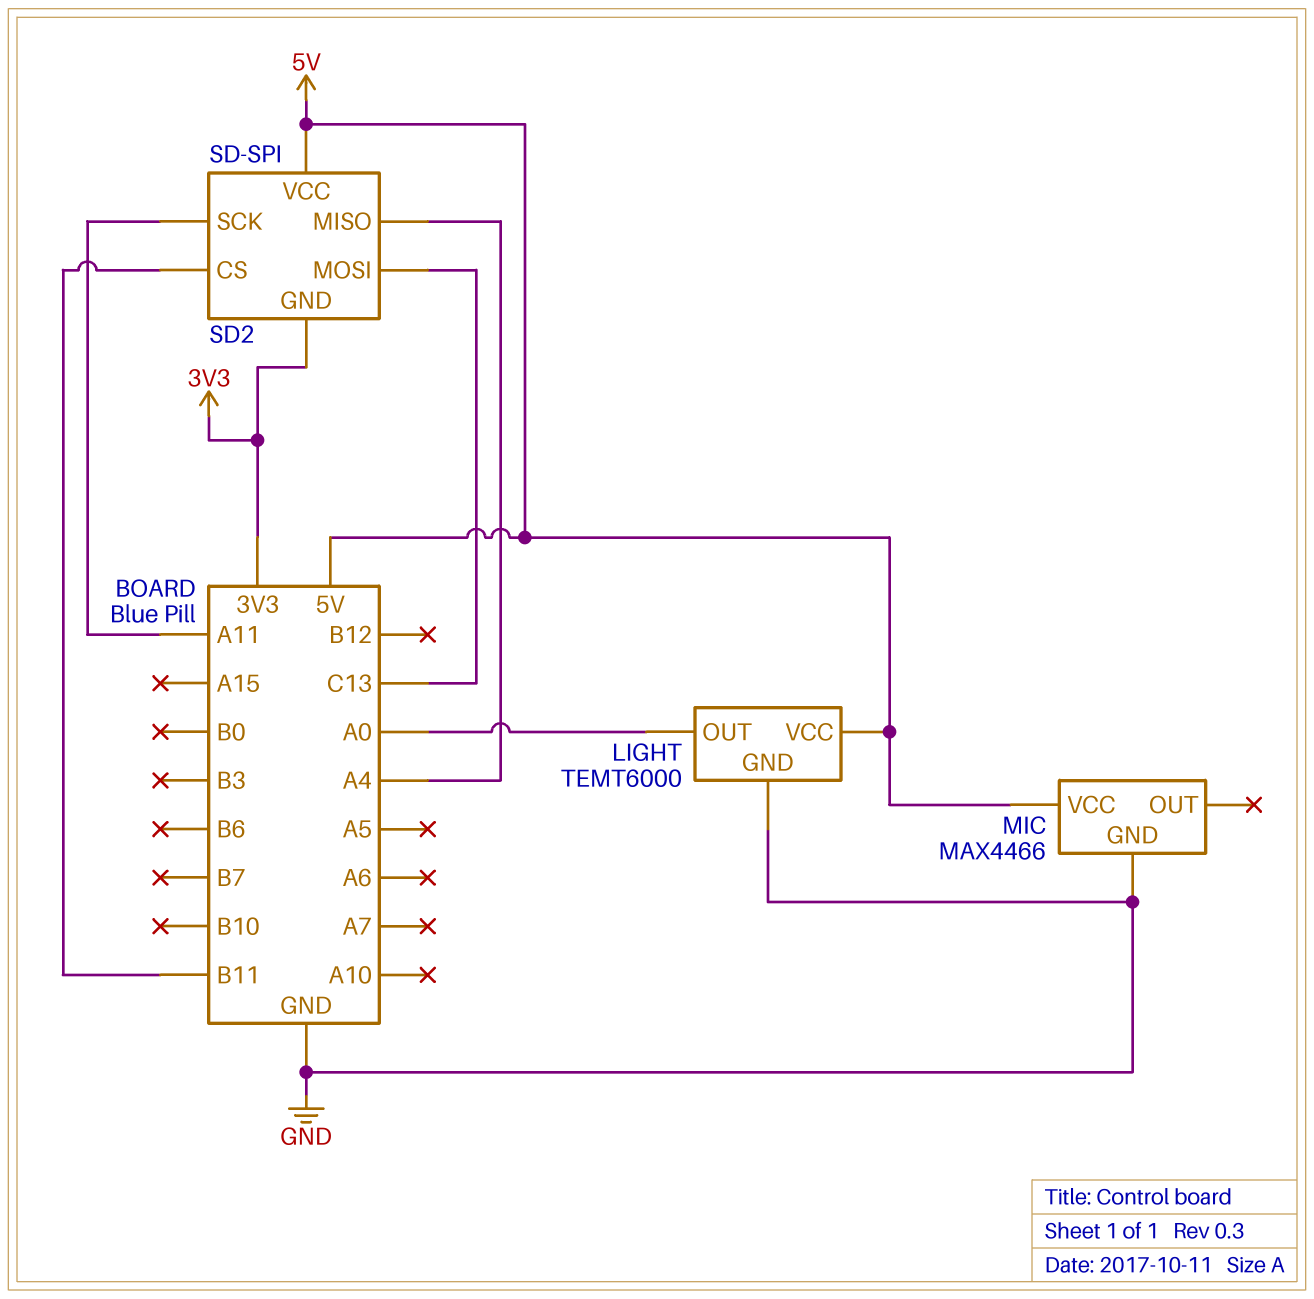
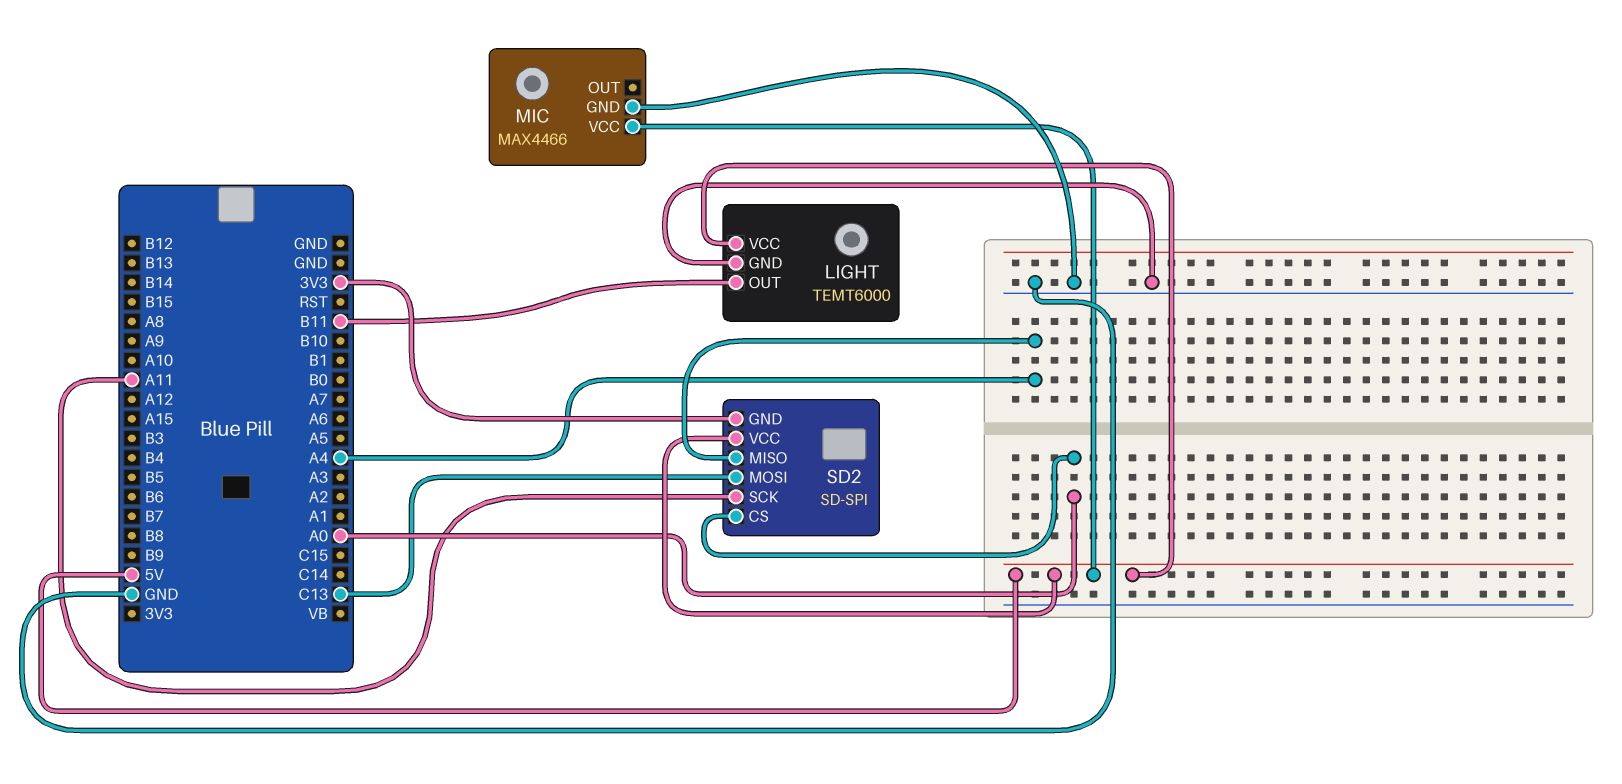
LIGHT pin OUT: A0 -> B11
SD2 pin CS: B11 -> A0

